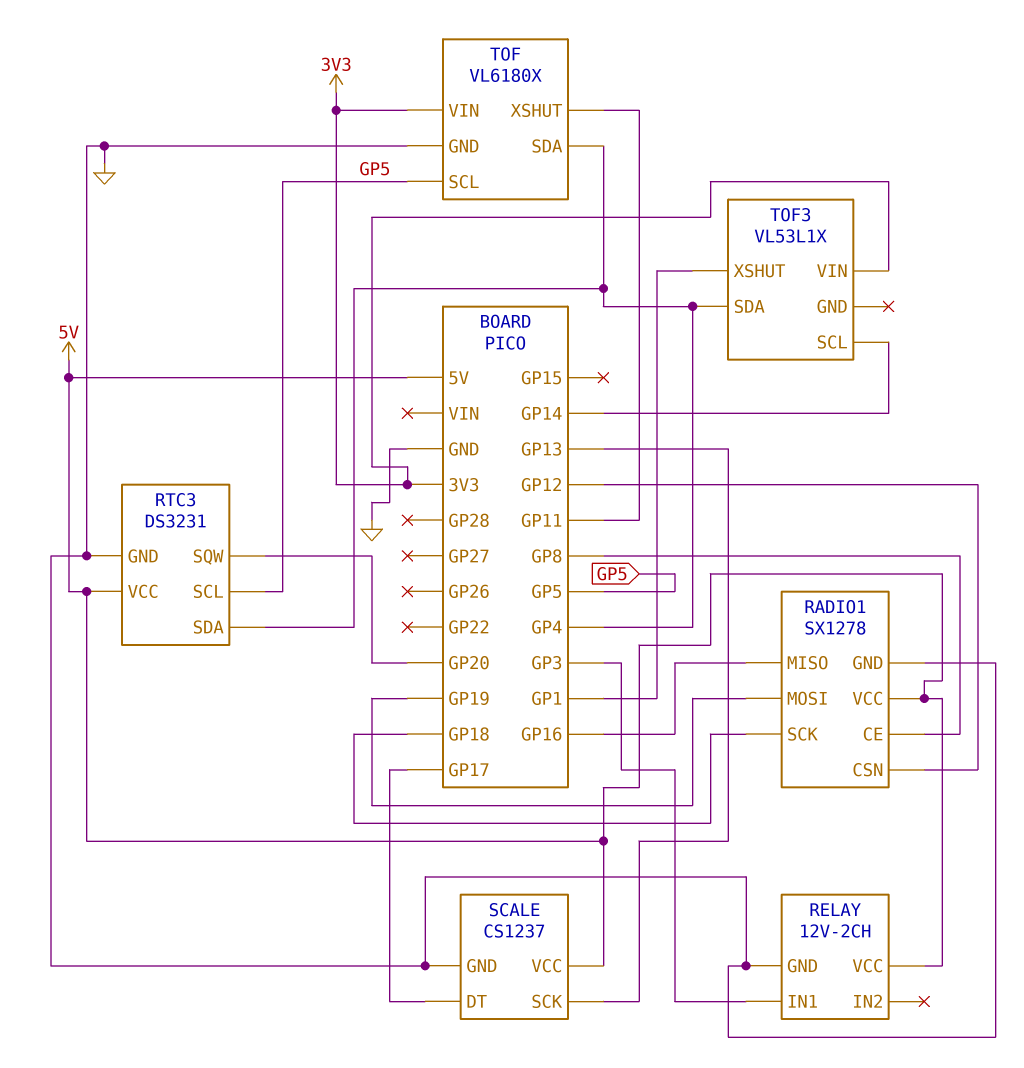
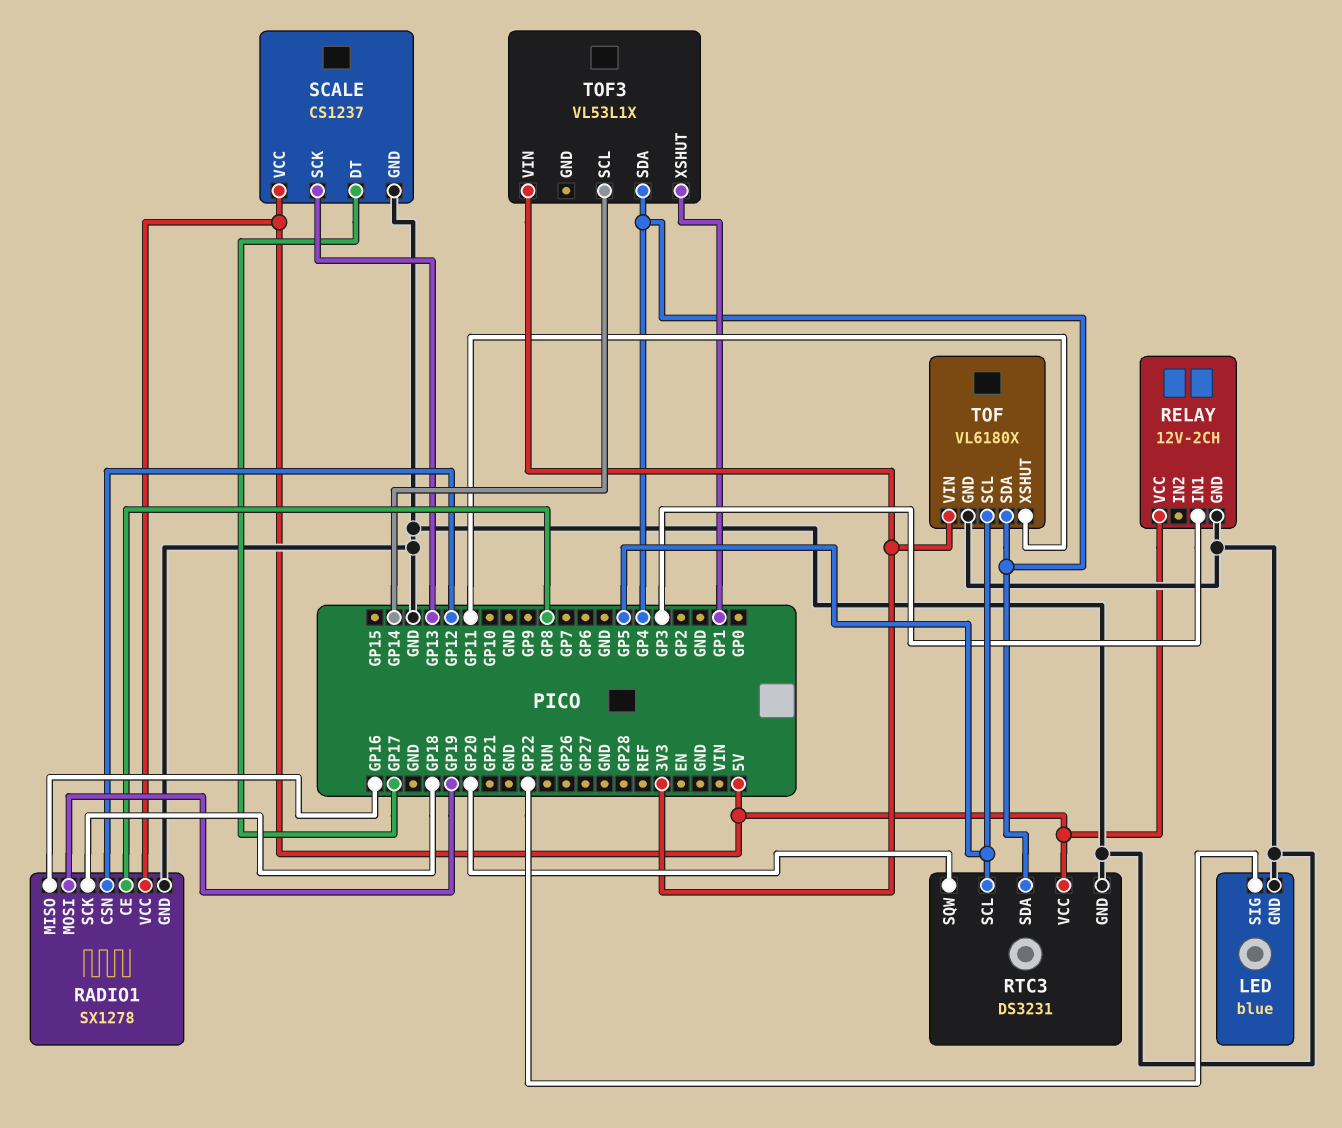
LED: none -> blue
LED pin GND: none -> GND
LED pin SIG: none -> GP22

